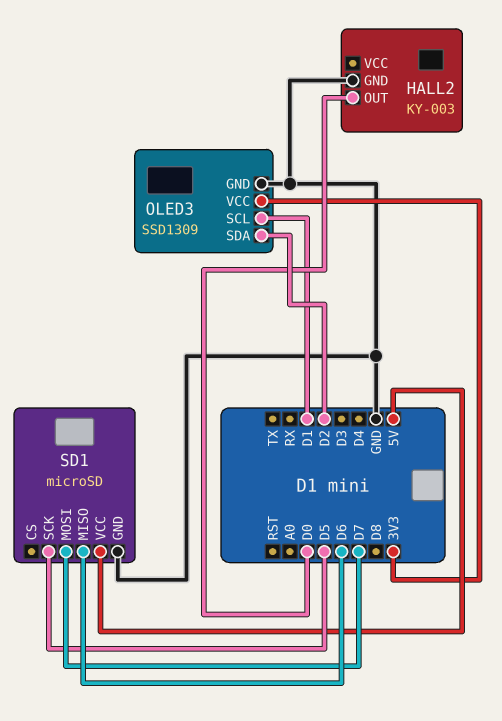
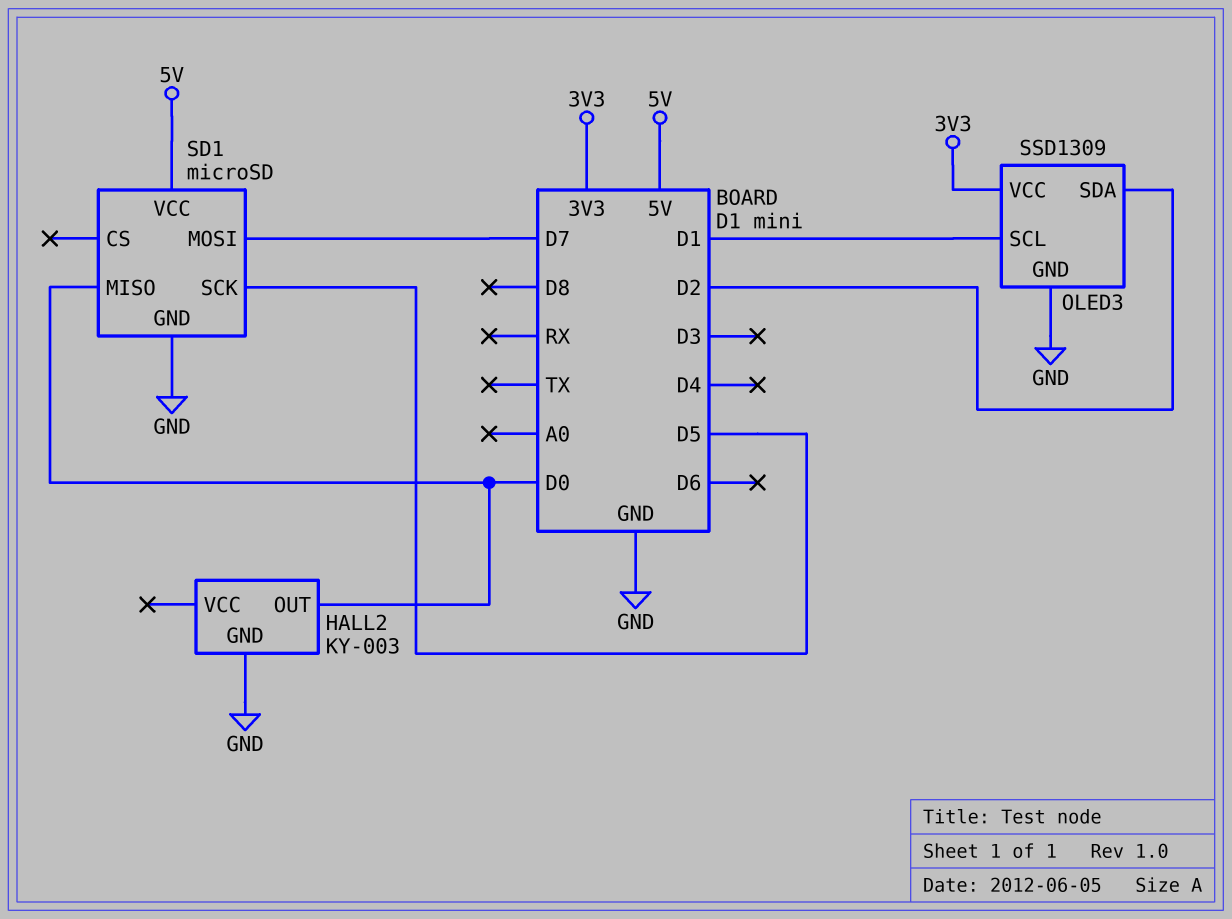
SD1 pin MISO: D6 -> D0

